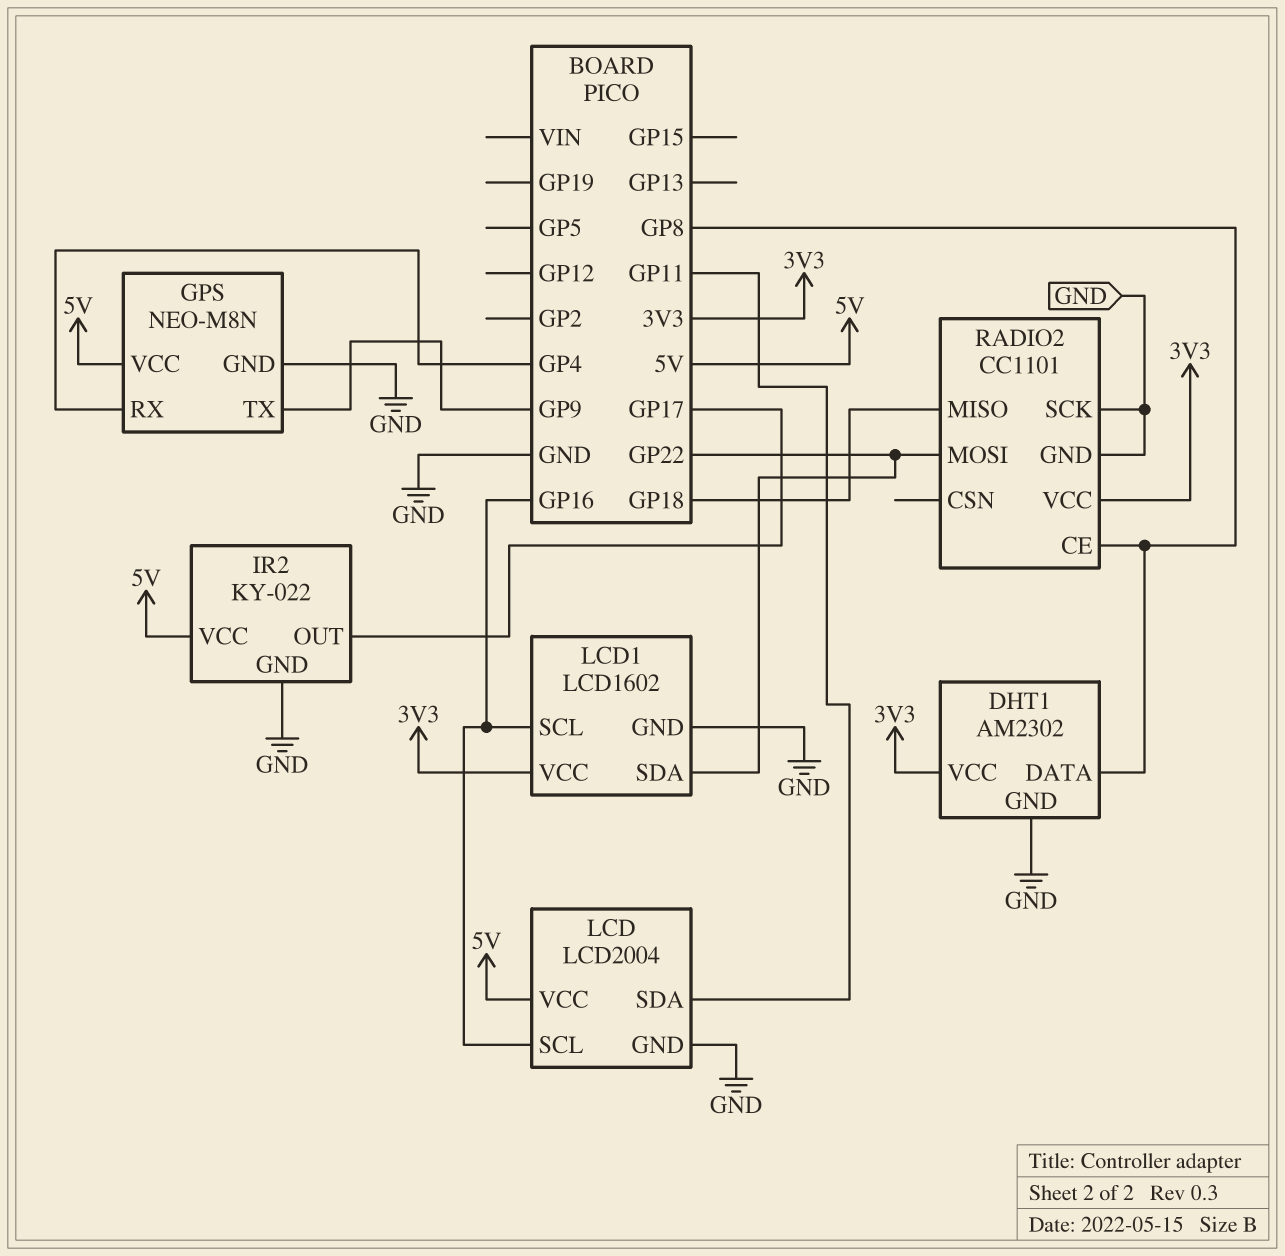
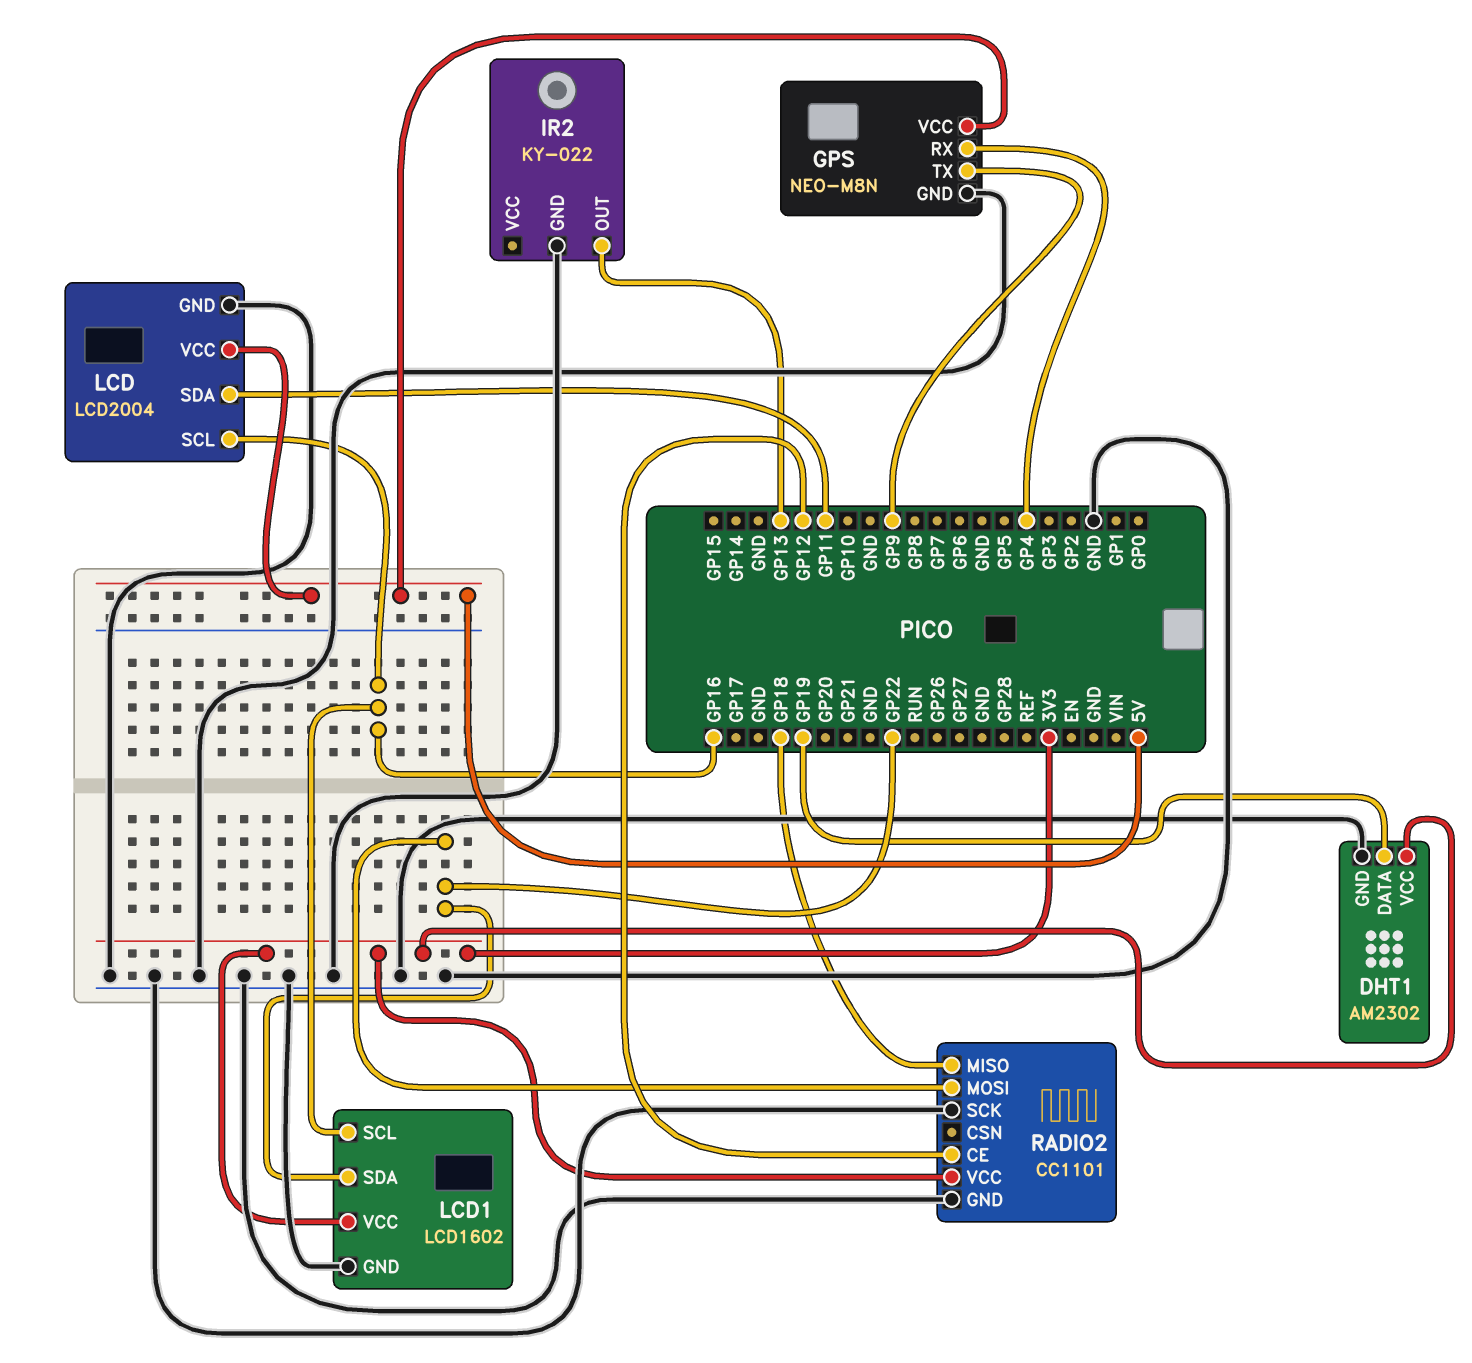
DHT1 pin DATA: GP8 -> GP19
IR2 pin OUT: GP17 -> GP13
IR2 pin VCC: 5V -> none
RADIO2 pin CE: GP8 -> GP12

